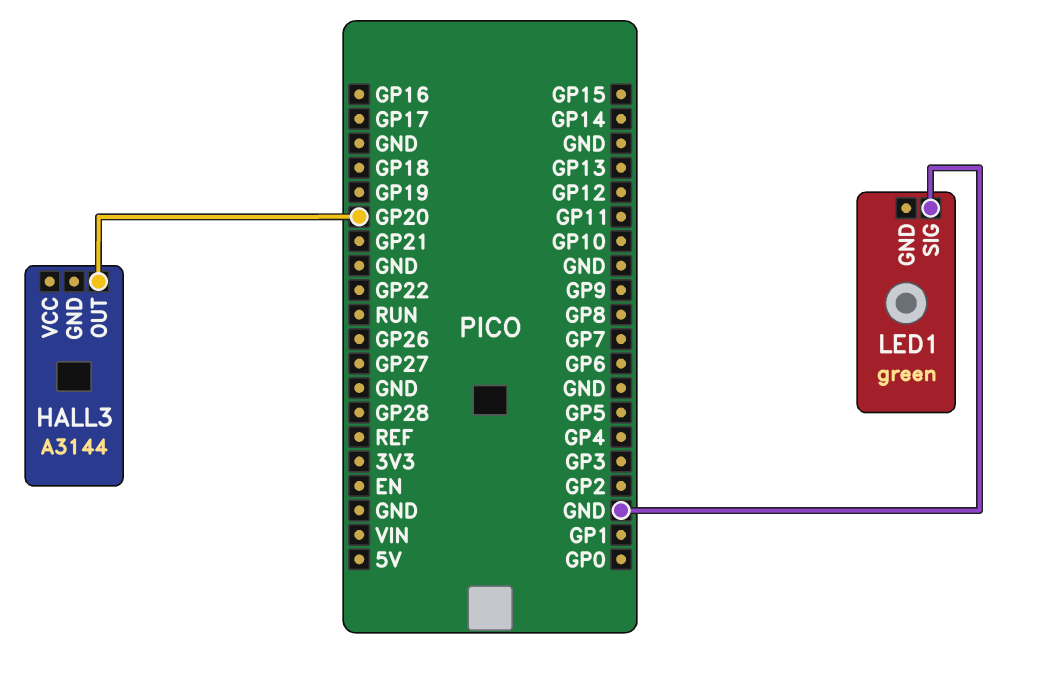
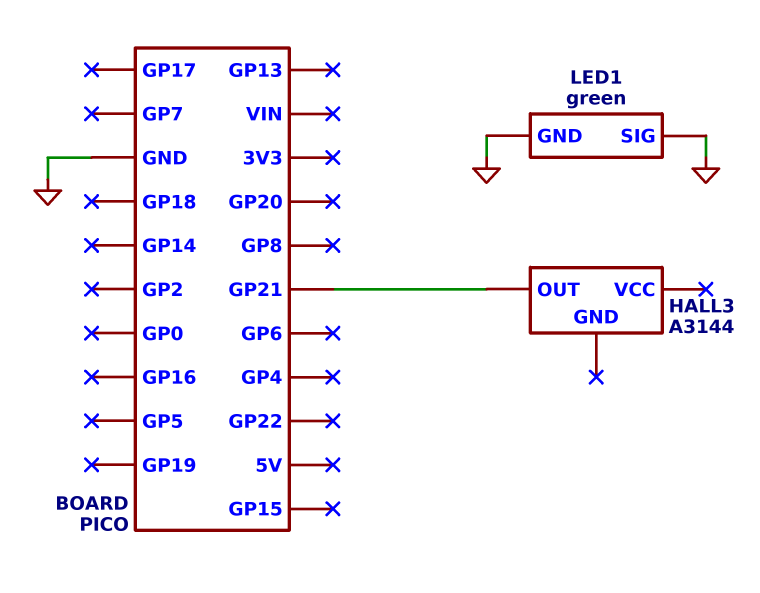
HALL3 pin OUT: GP20 -> GP21
LED1 pin GND: none -> GND

